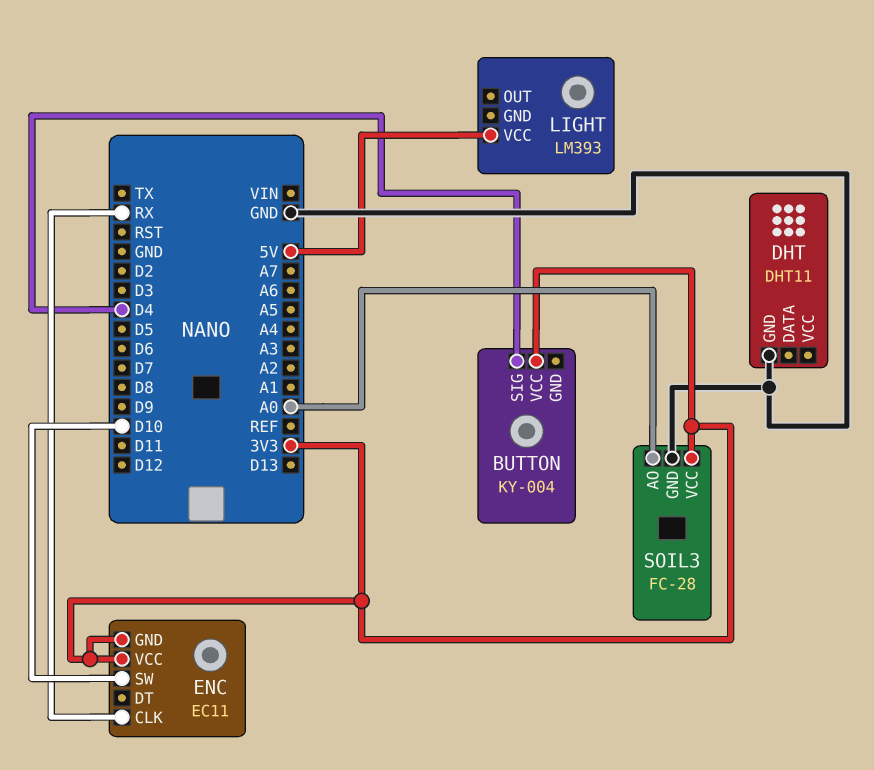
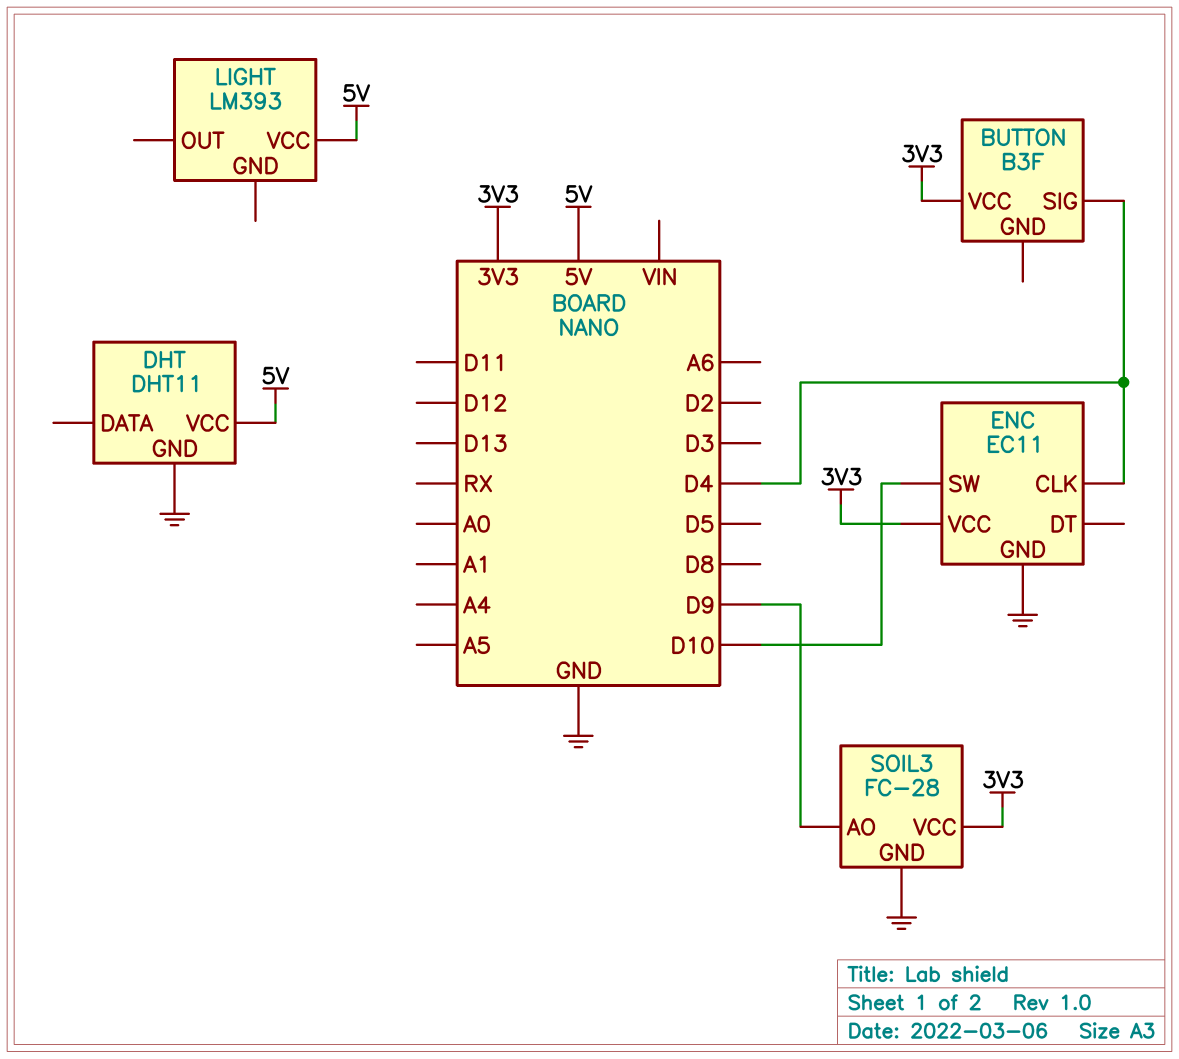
BUTTON: KY-004 -> B3F
DHT pin VCC: none -> 5V
ENC pin CLK: RX -> D4
ENC pin GND: 3V3 -> GND
SOIL3 pin AO: A0 -> D9

